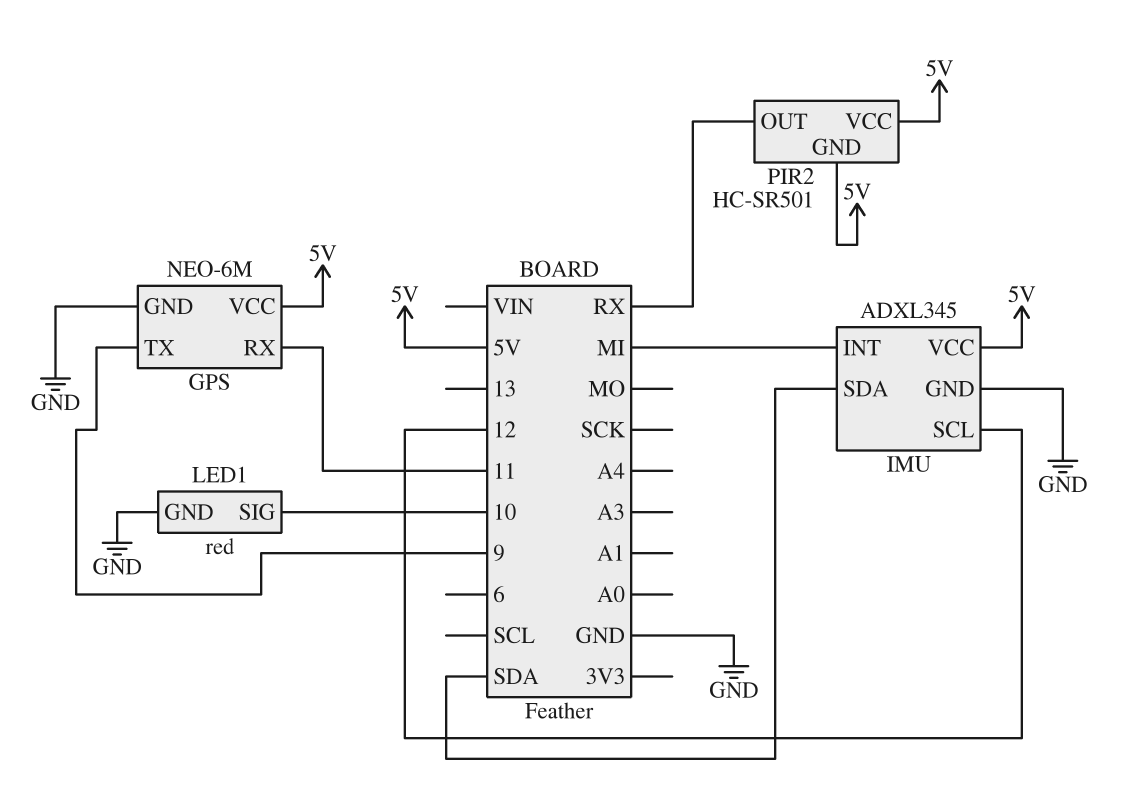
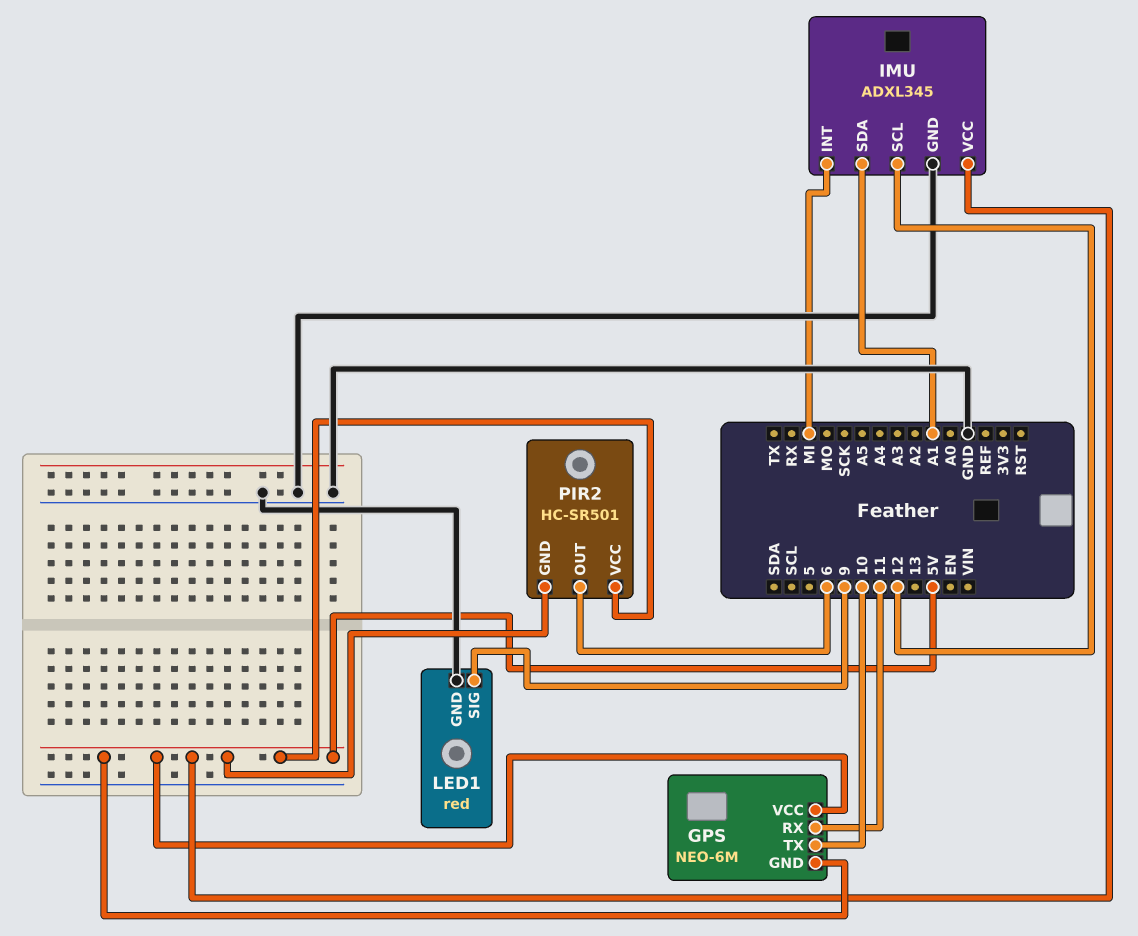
GPS pin GND: GND -> 5V
GPS pin TX: 9 -> 10
IMU pin SDA: SDA -> A1
LED1 pin SIG: 10 -> 9
PIR2 pin OUT: RX -> 6

